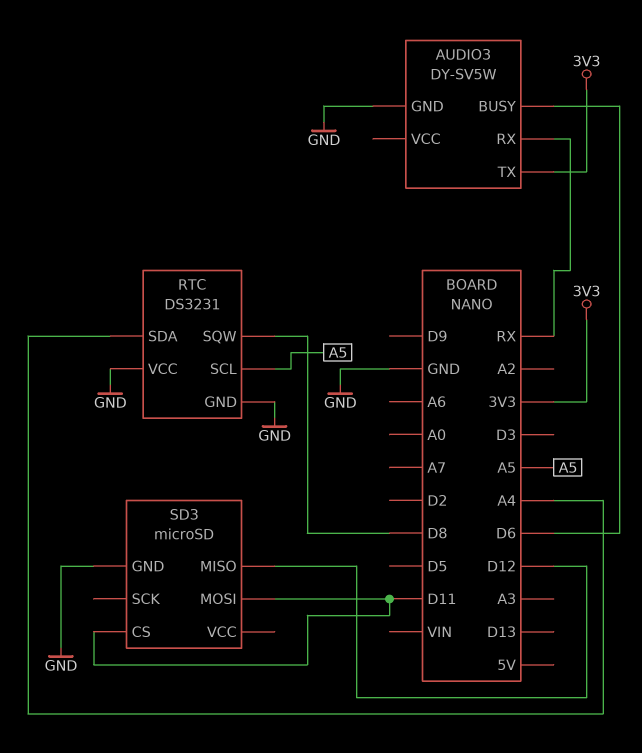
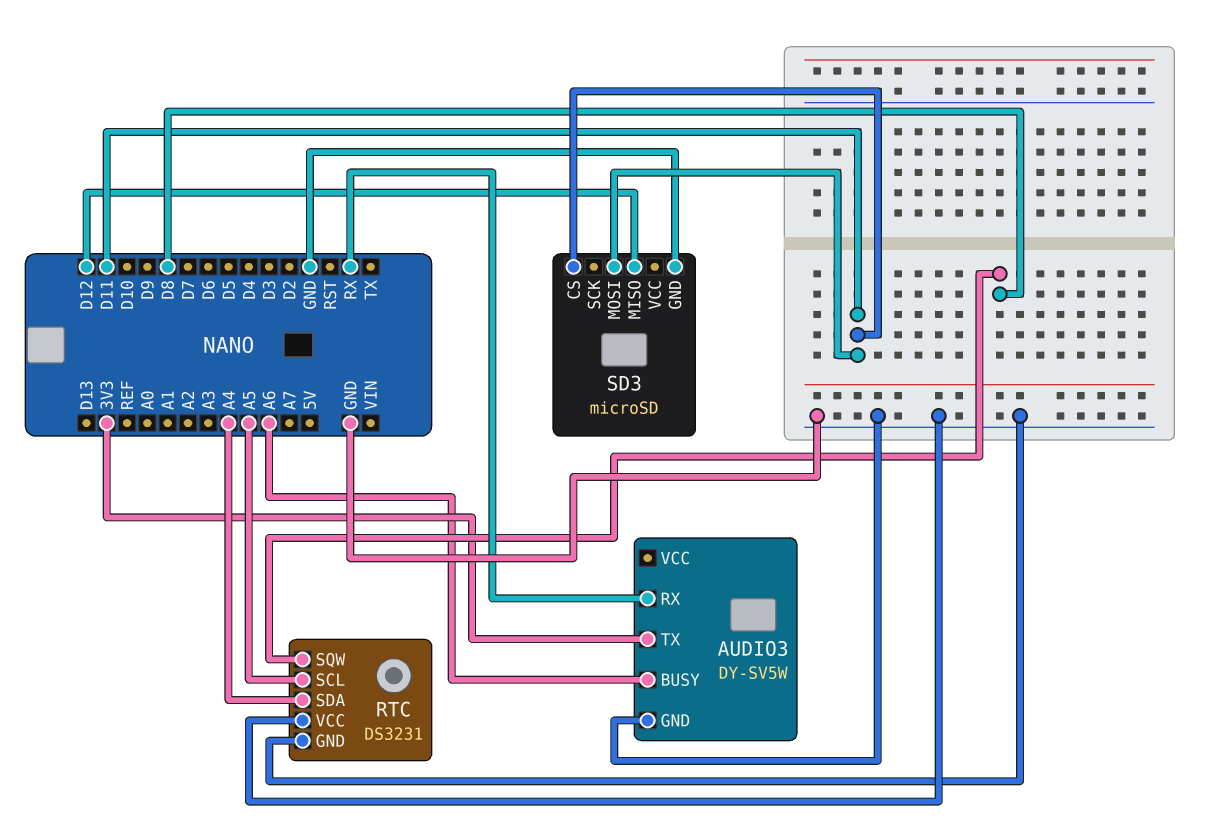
AUDIO3 pin BUSY: D6 -> A6

